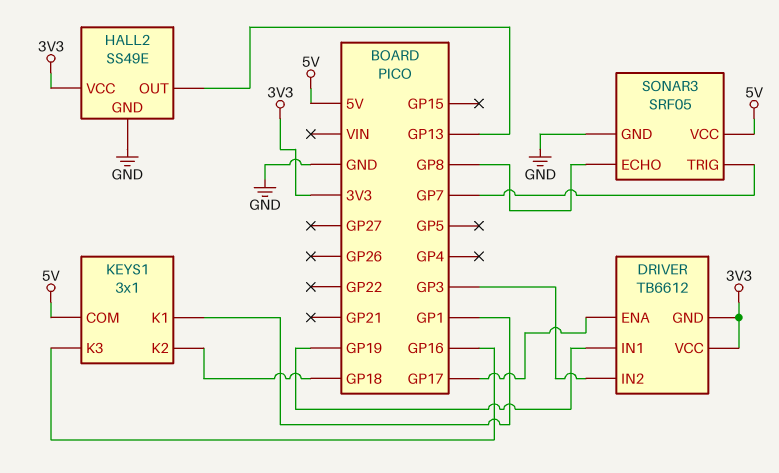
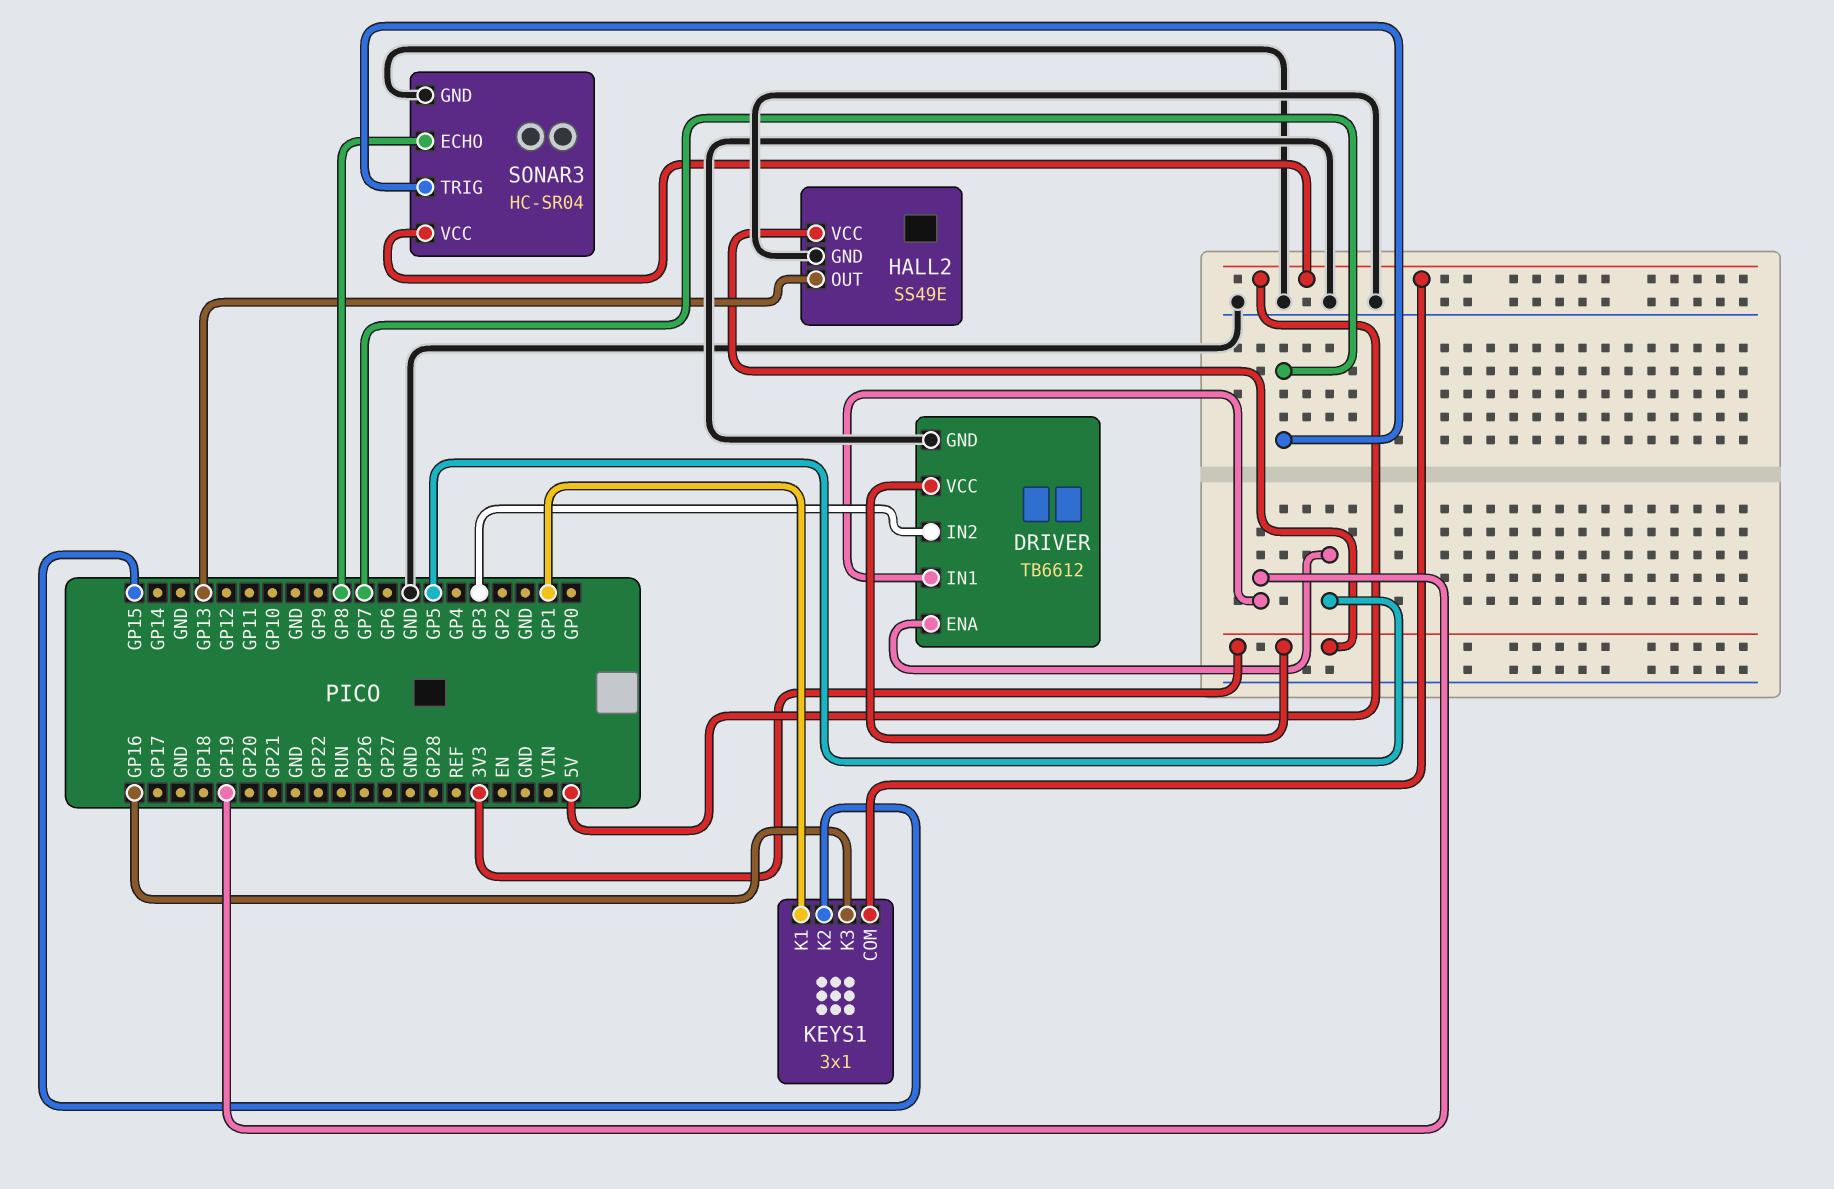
DRIVER pin ENA: GP17 -> GP5
DRIVER pin GND: 3V3 -> GND
KEYS1 pin K2: GP18 -> GP15
SONAR3: SRF05 -> HC-SR04

